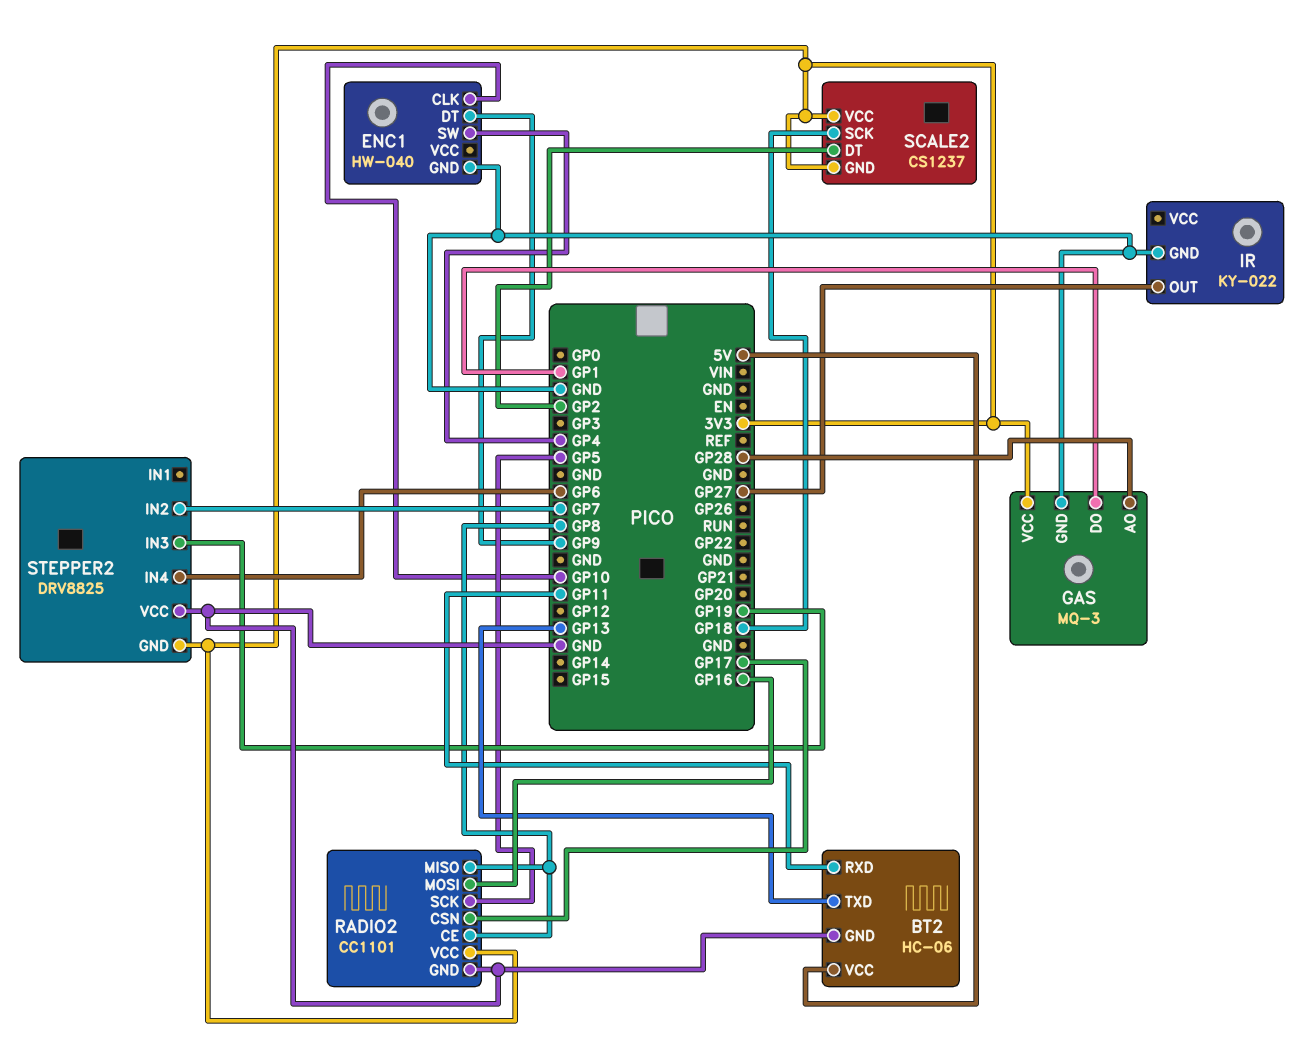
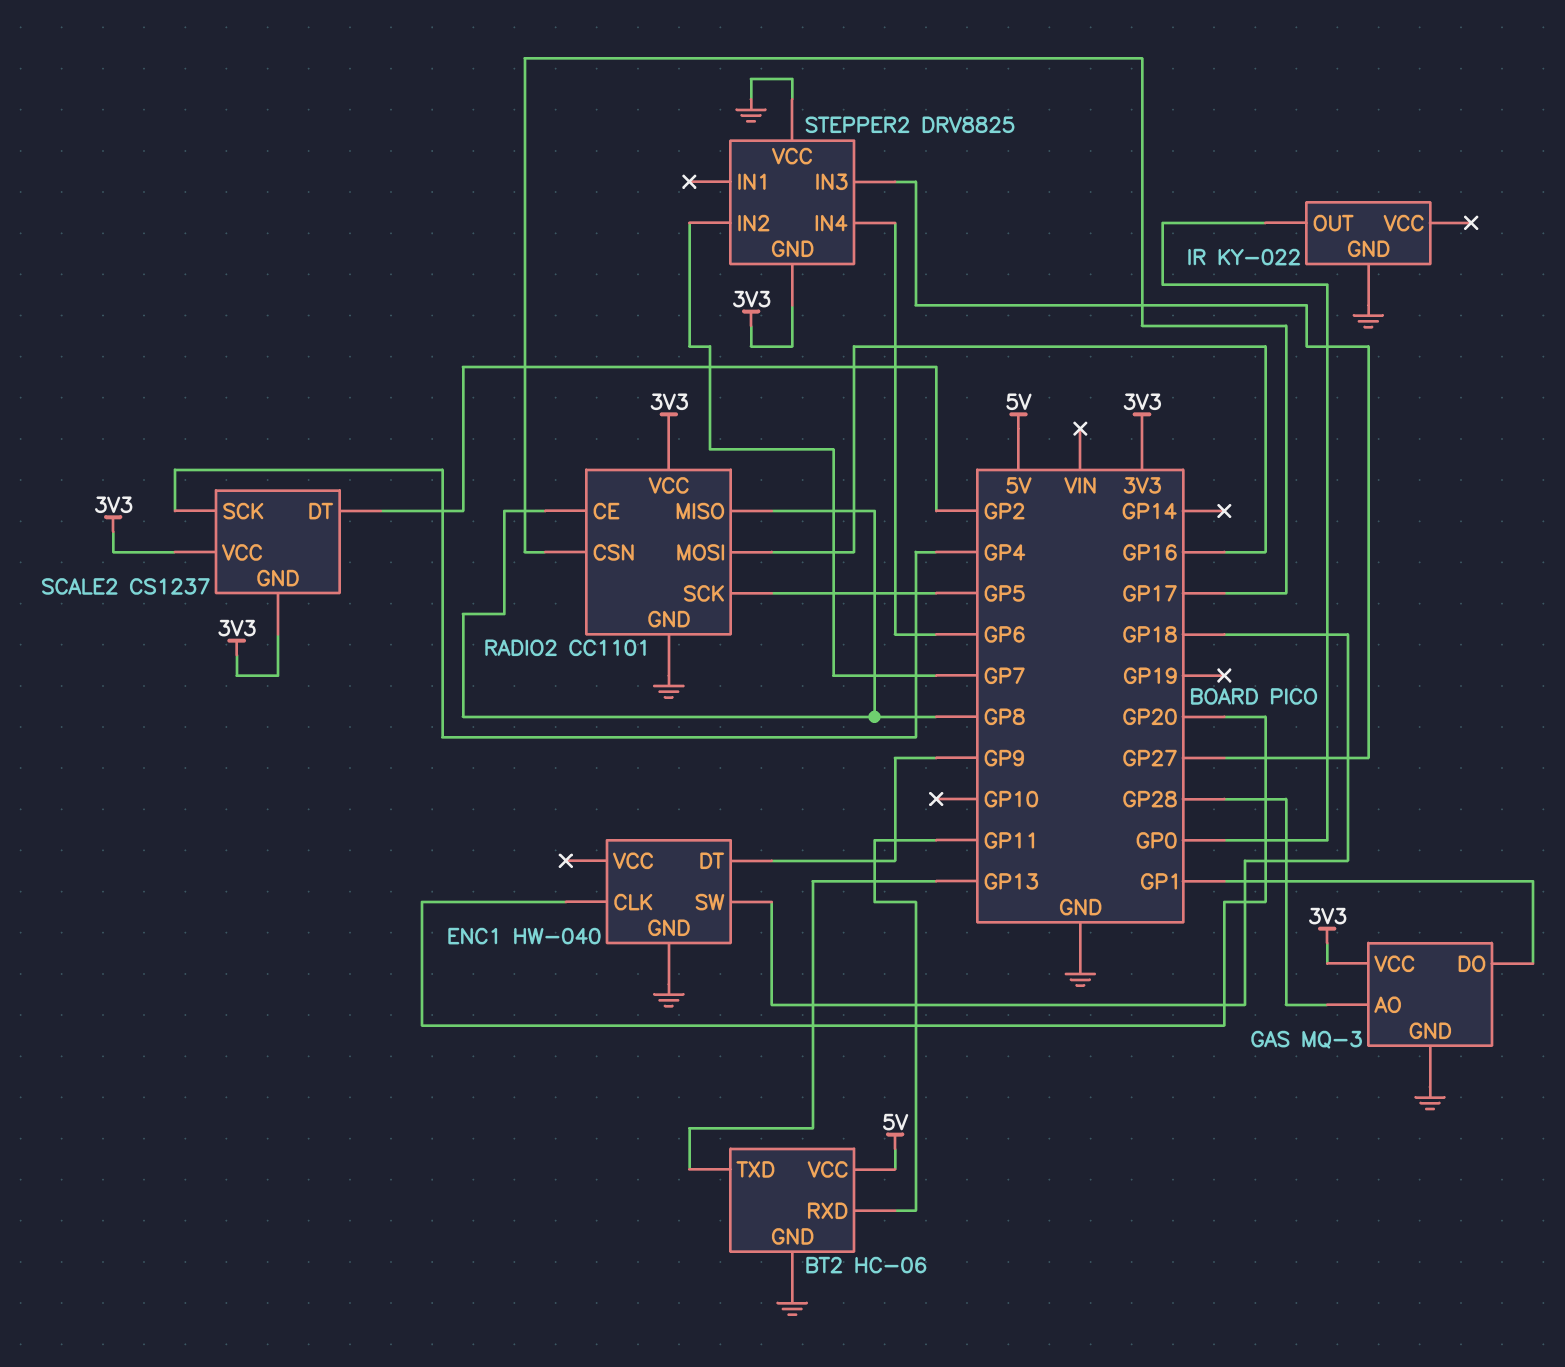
ENC1 pin CLK: GP10 -> GP20
ENC1 pin SW: GP4 -> GP18
IR pin OUT: GP27 -> GP0
SCALE2 pin SCK: GP18 -> GP4
STEPPER2 pin IN3: GP19 -> GP27

